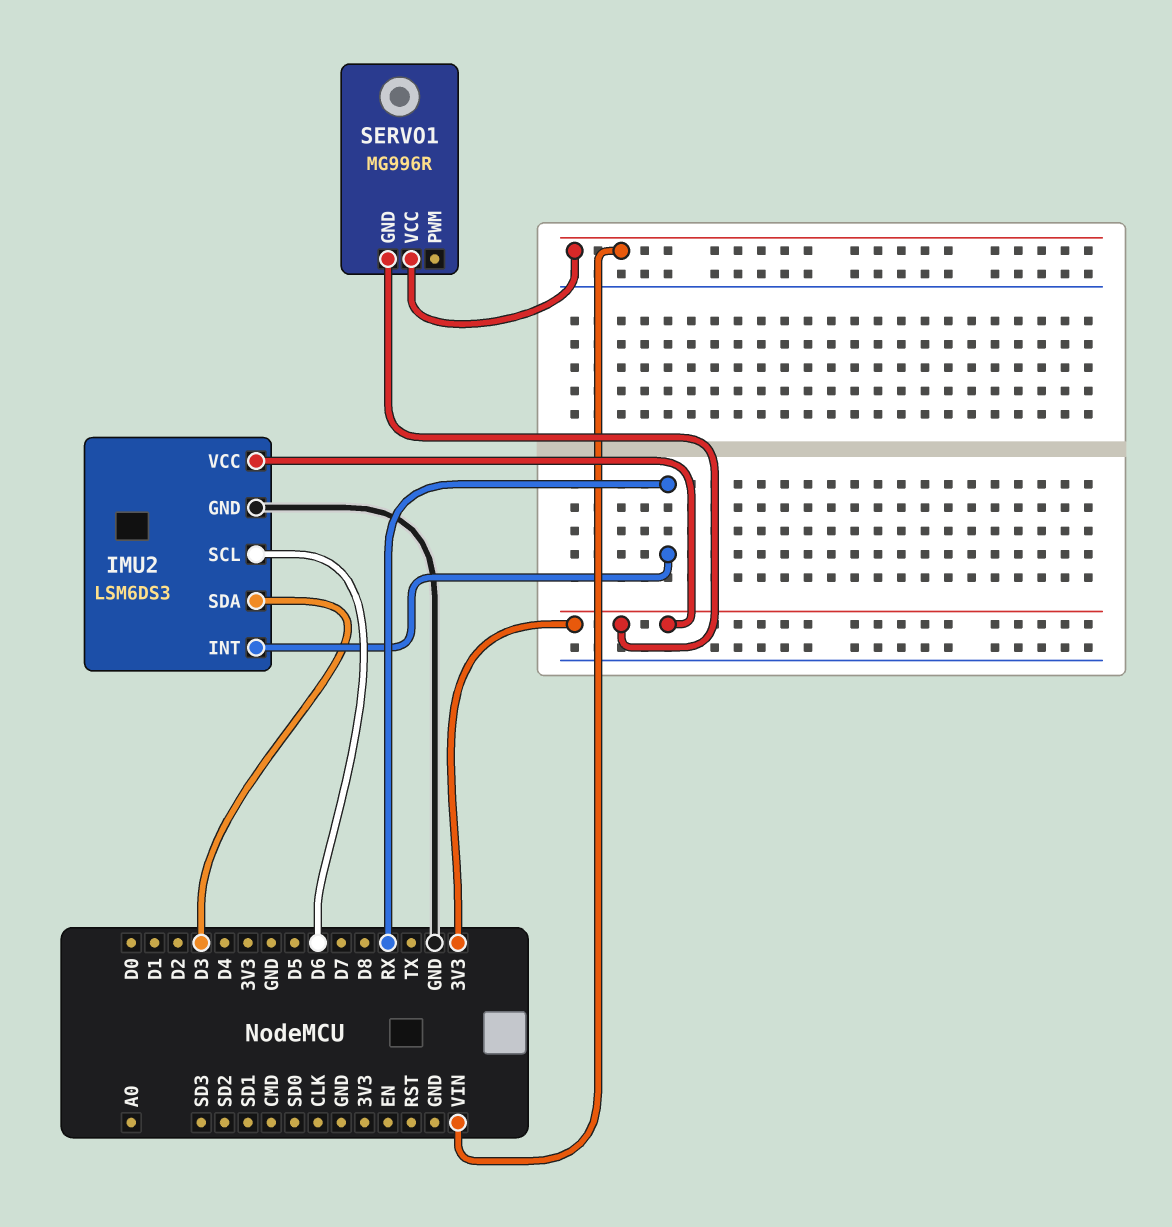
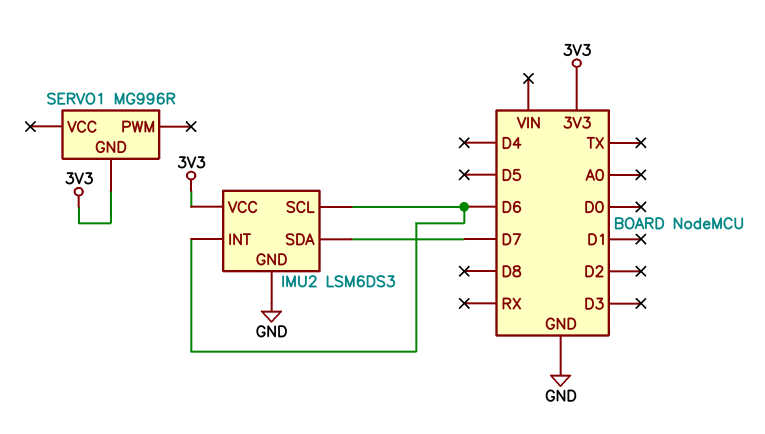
IMU2 pin INT: RX -> D6
IMU2 pin SDA: D3 -> D7
SERVO1 pin VCC: VIN -> none

